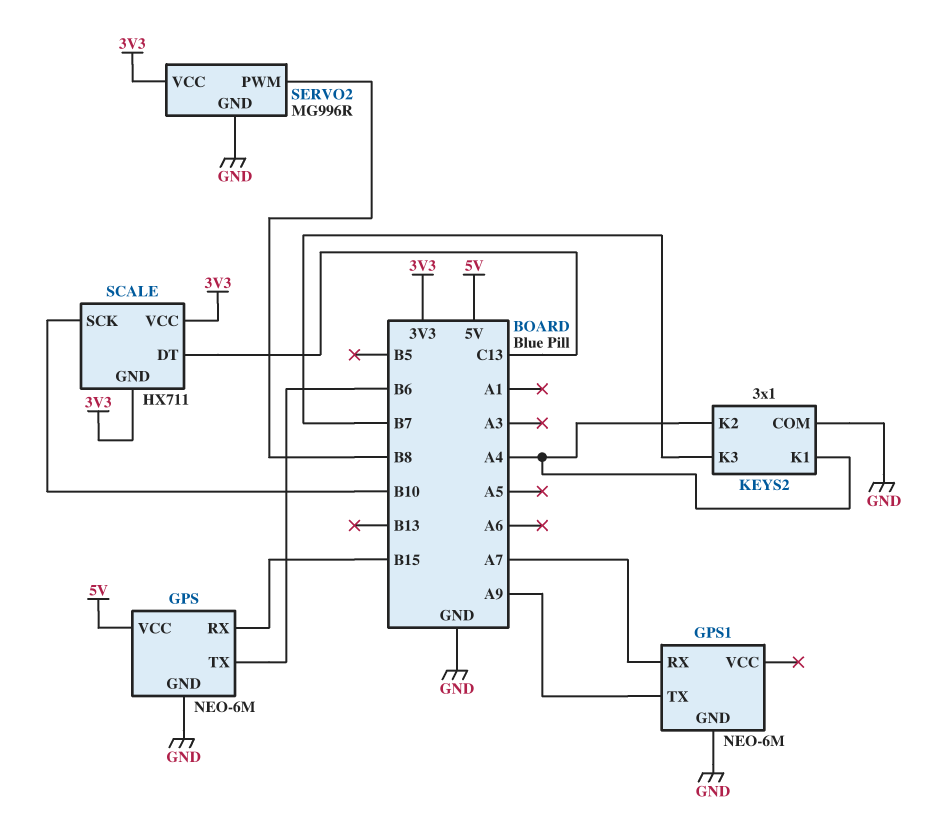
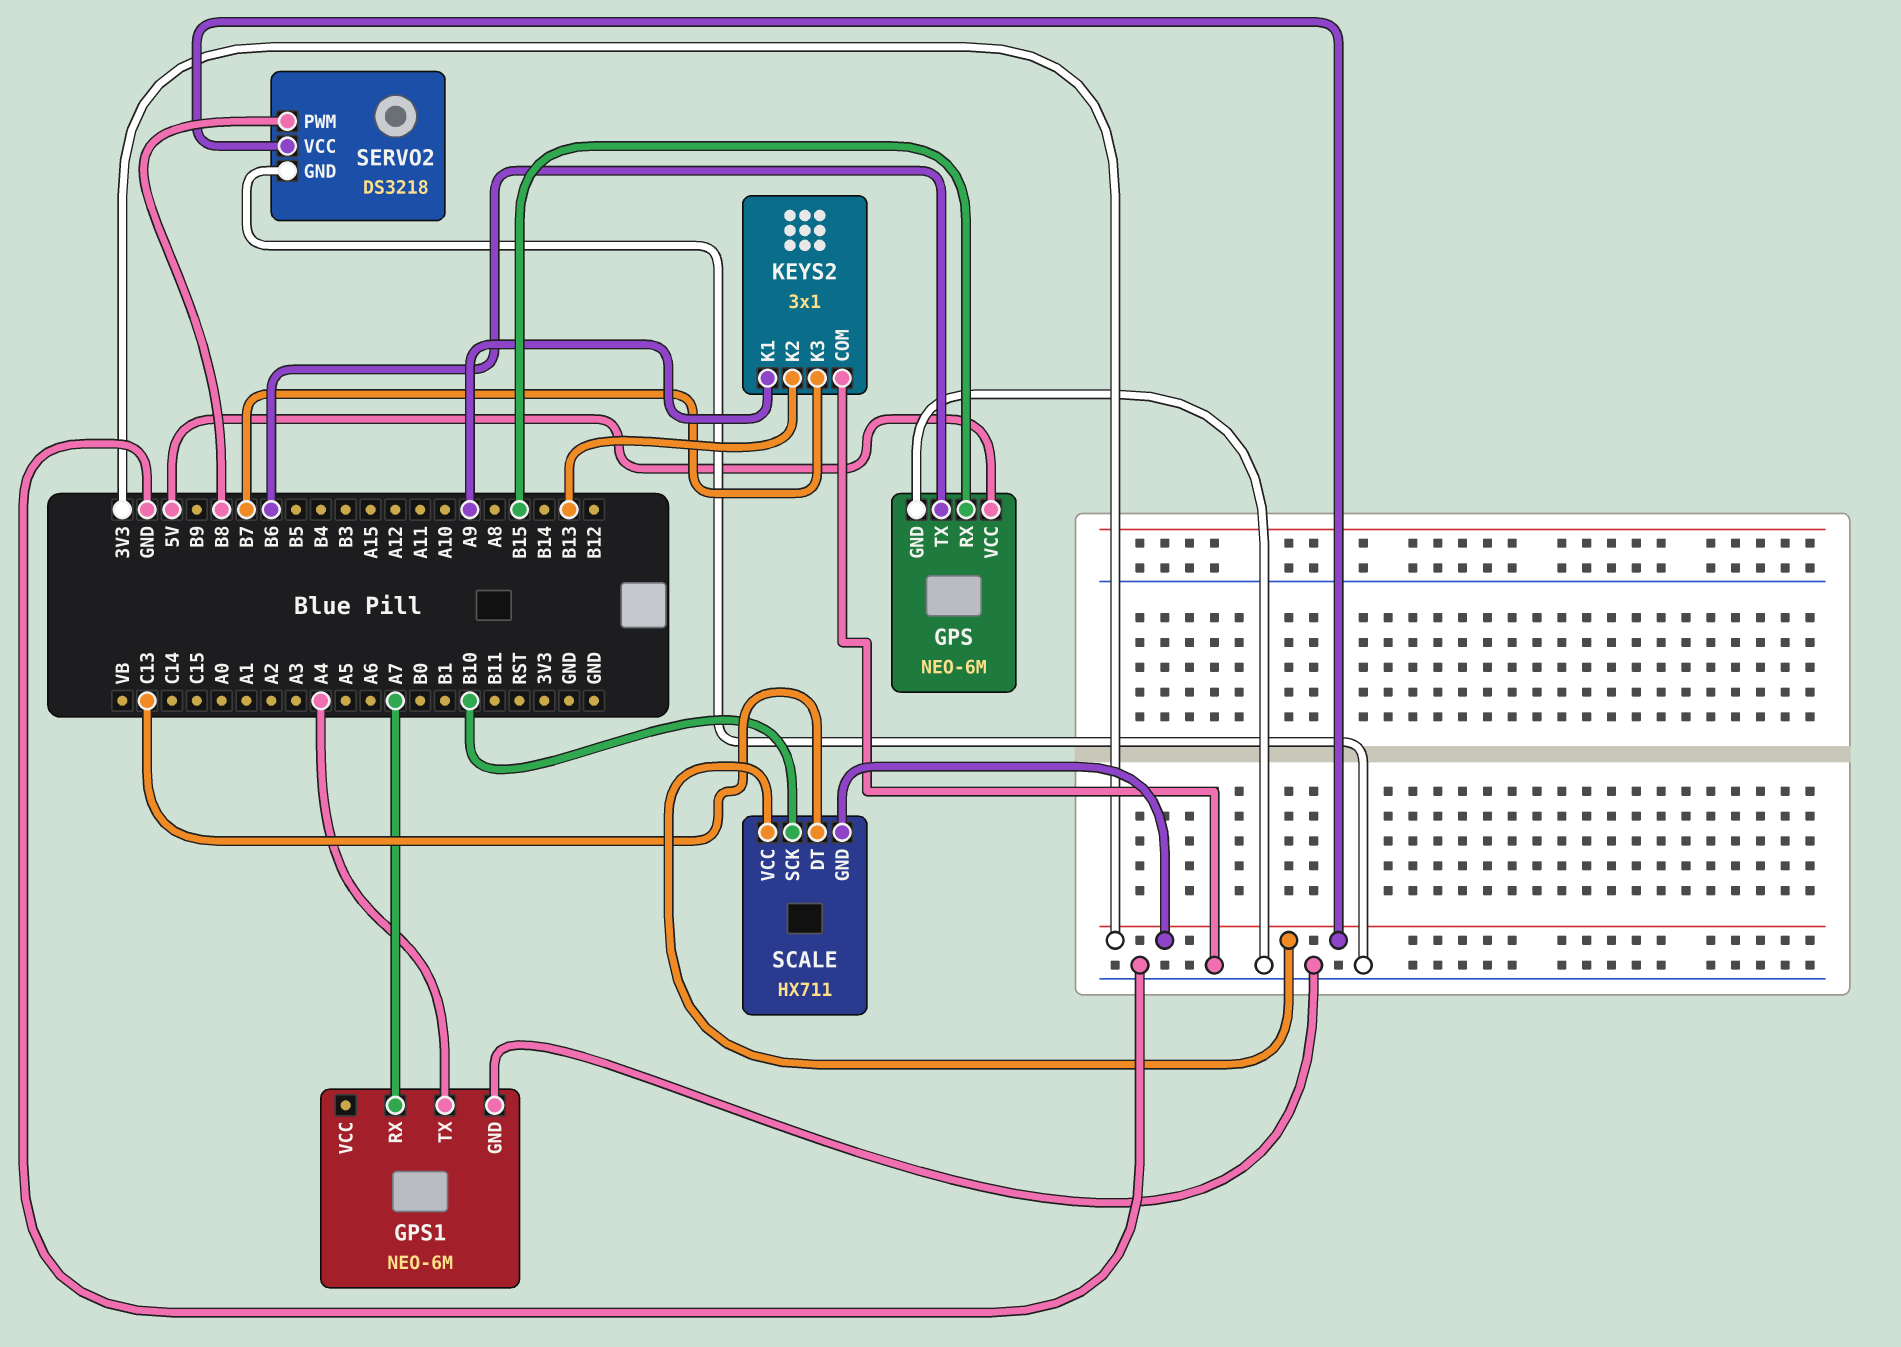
GPS1 pin TX: A9 -> A4
KEYS2 pin K1: A4 -> A9
KEYS2 pin K2: A4 -> B13
SERVO2: MG996R -> DS3218

